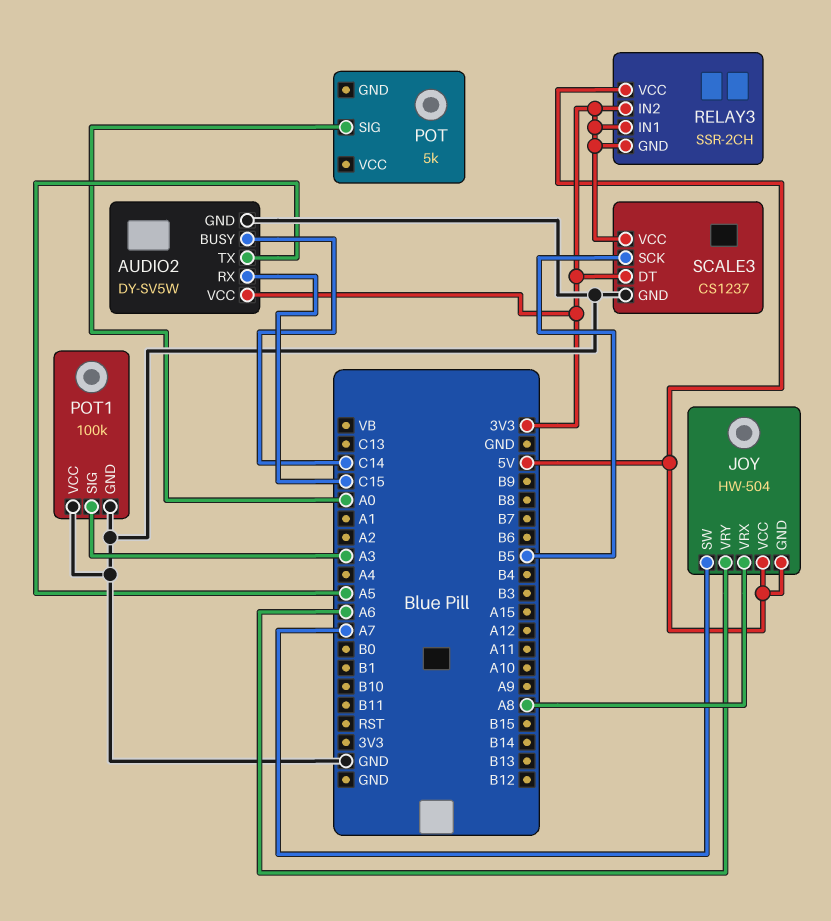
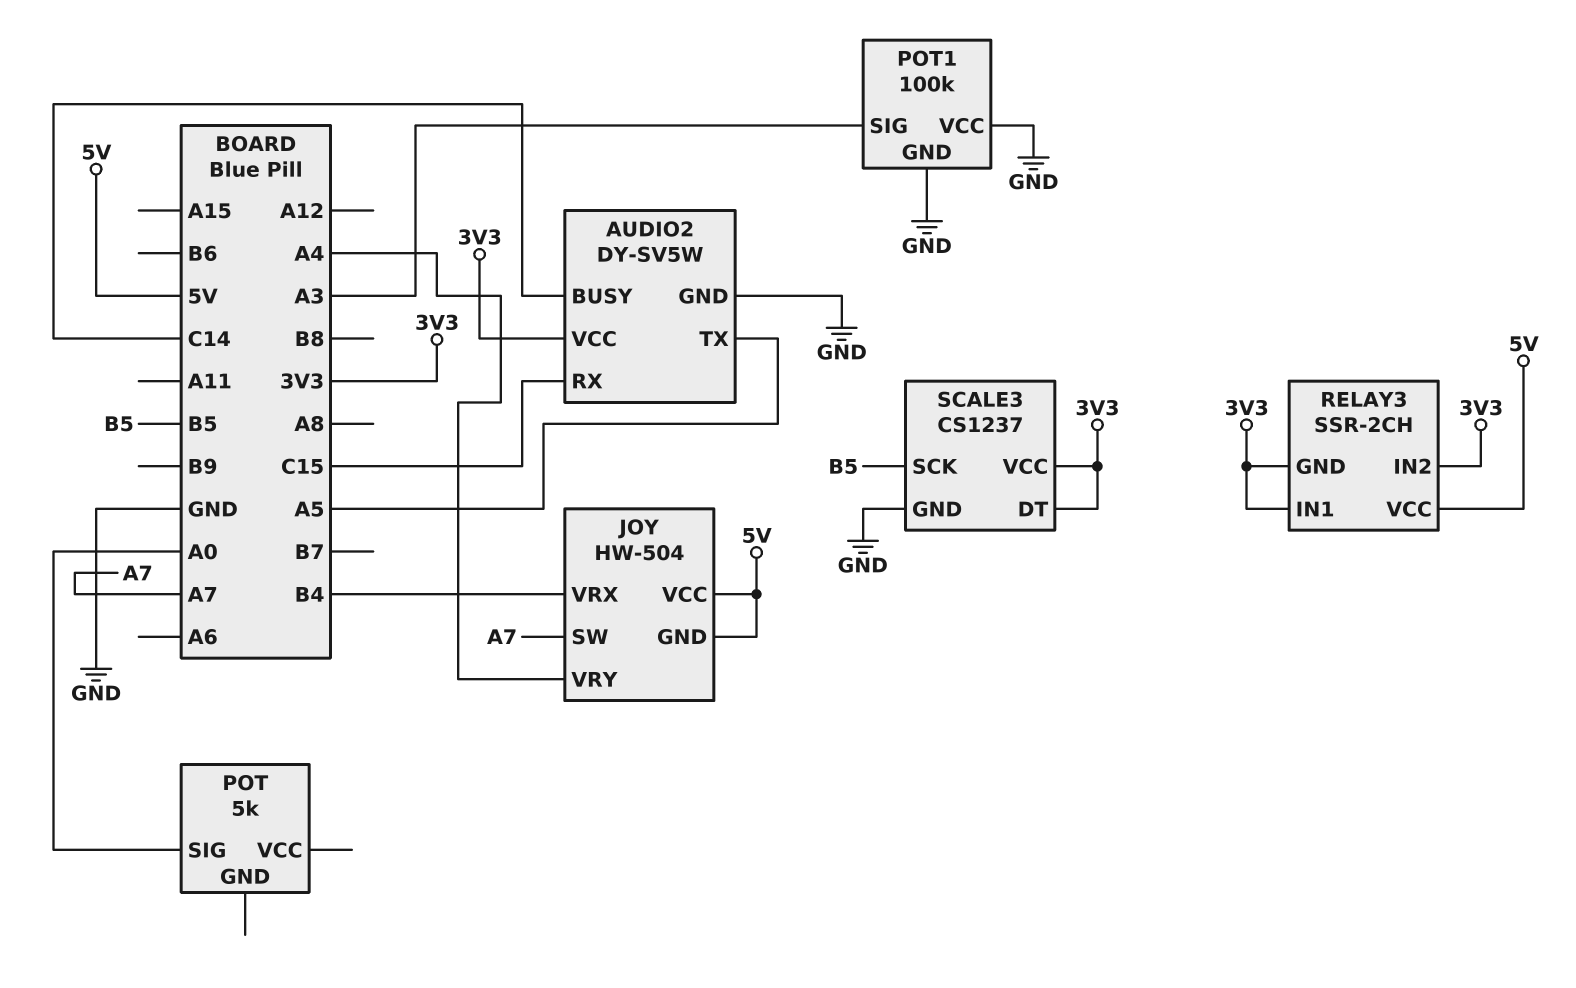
JOY pin VRX: A8 -> B4
JOY pin VRY: A6 -> A4

